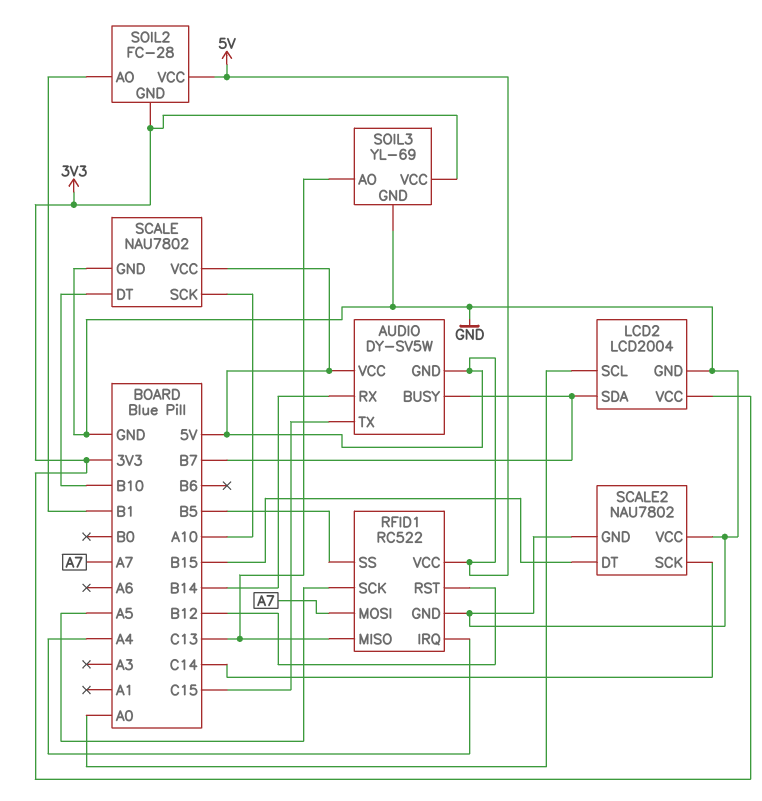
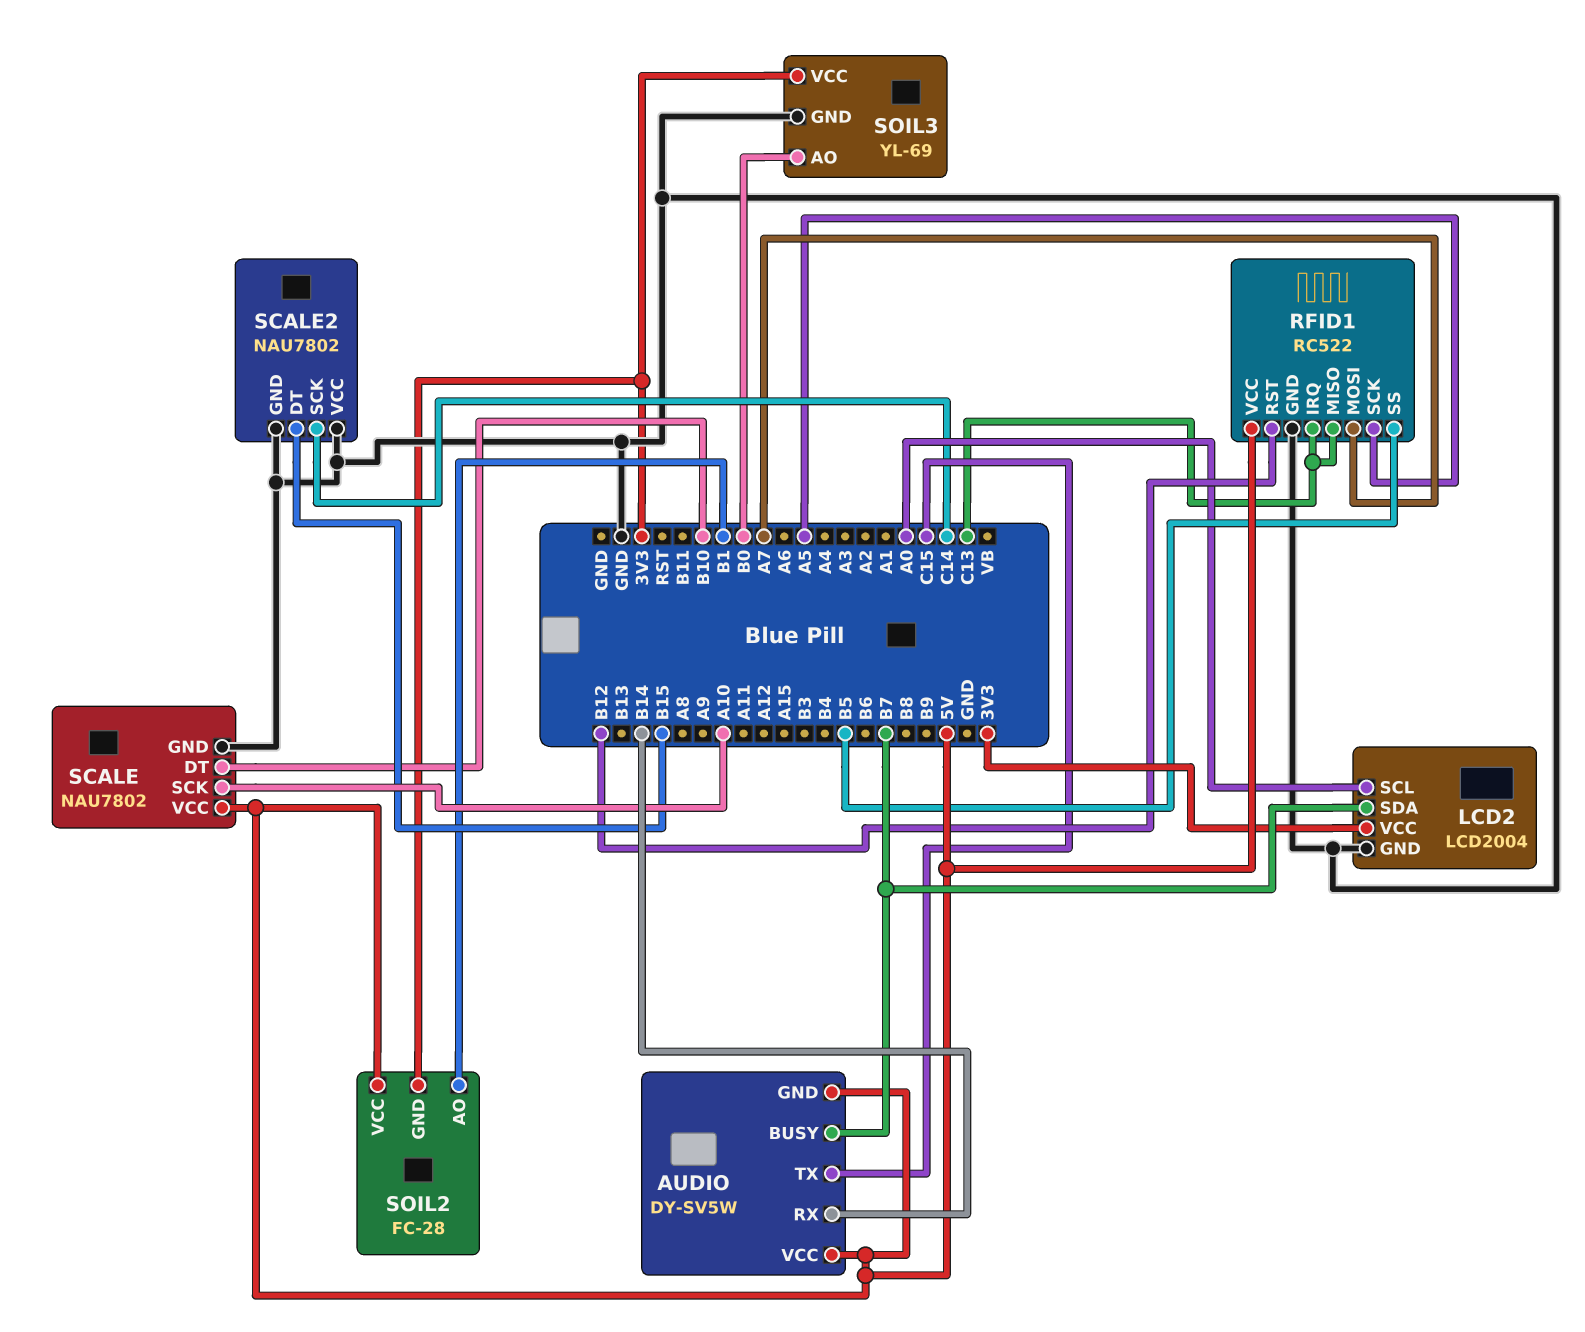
RFID1 pin IRQ: A4 -> C13
SOIL3 pin AO: C13 -> B0

